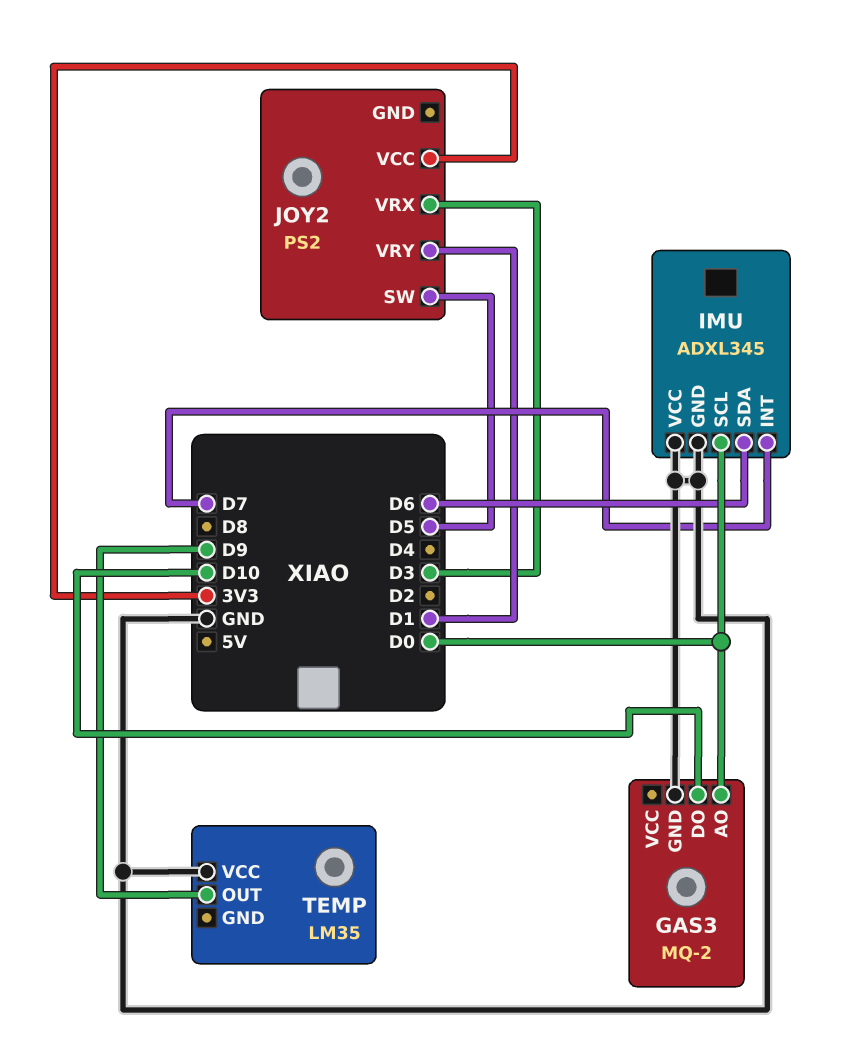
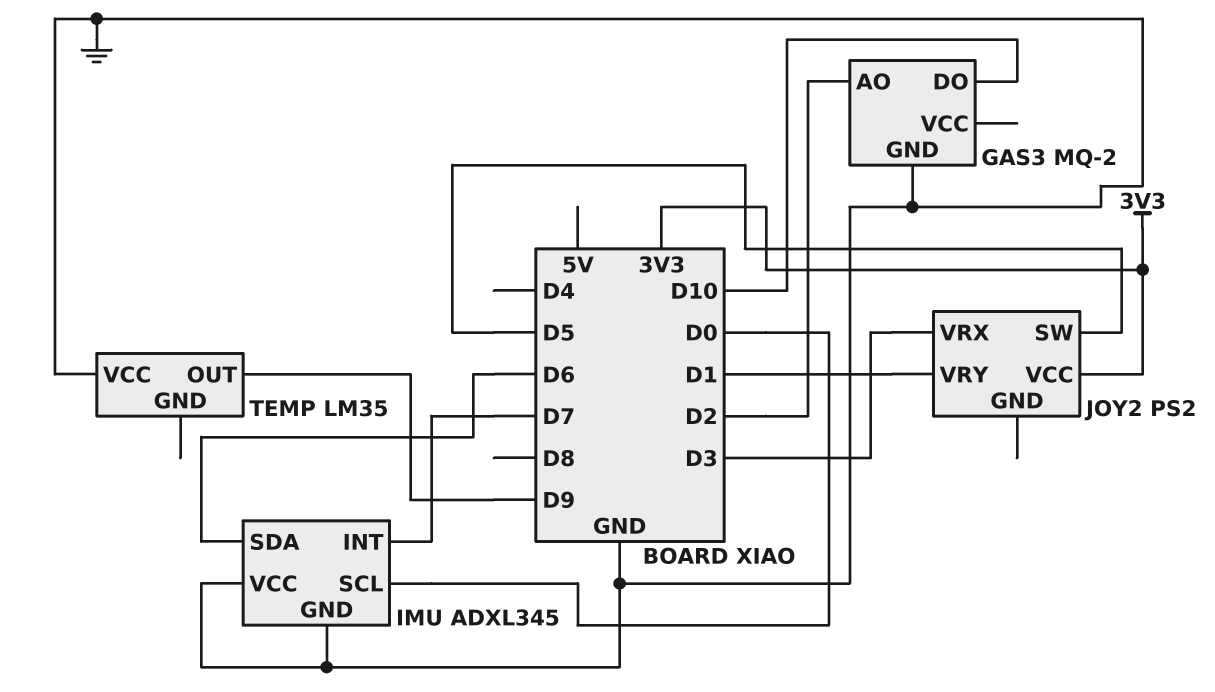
GAS3 pin AO: D0 -> D2

